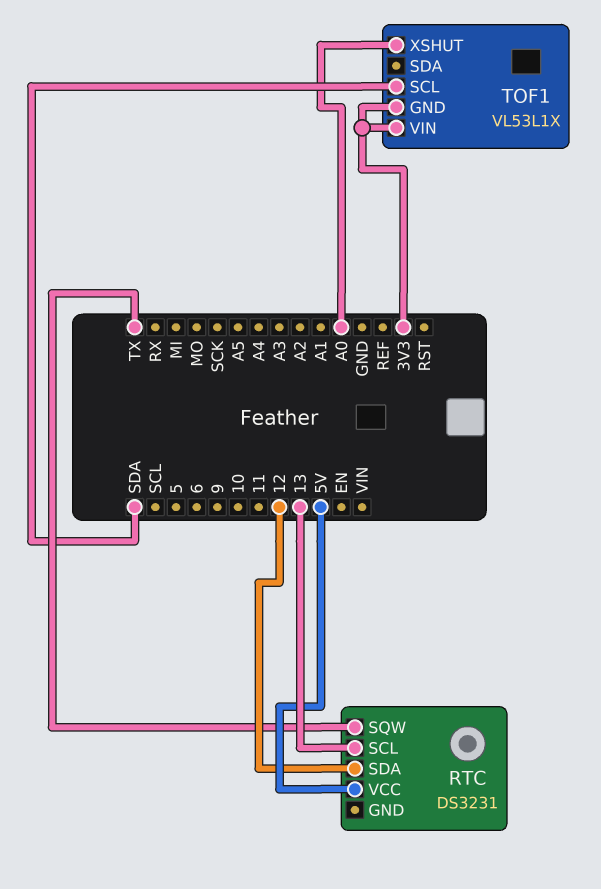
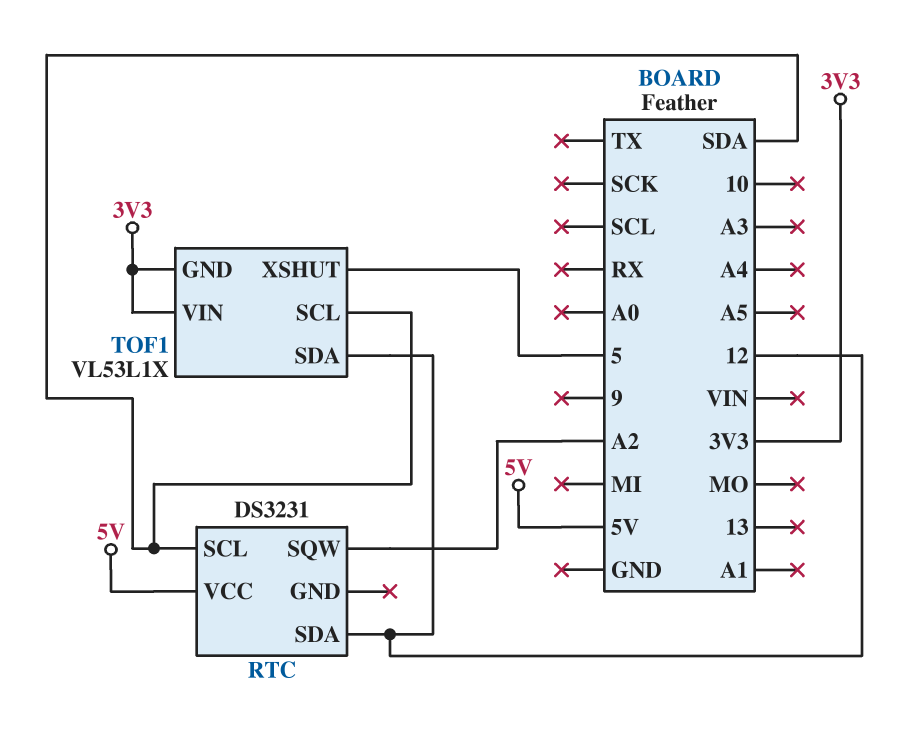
RTC pin SCL: 13 -> SDA
RTC pin SQW: TX -> A2
TOF1 pin SDA: none -> 12
TOF1 pin XSHUT: A0 -> 5

